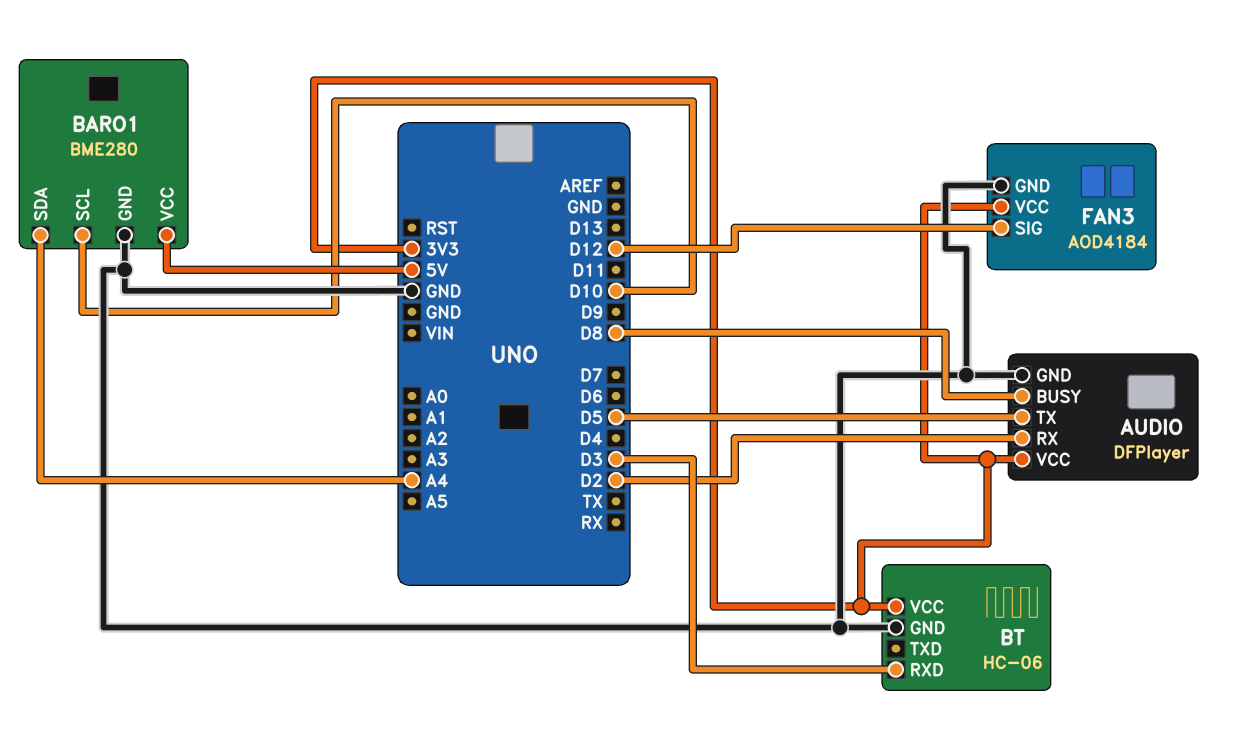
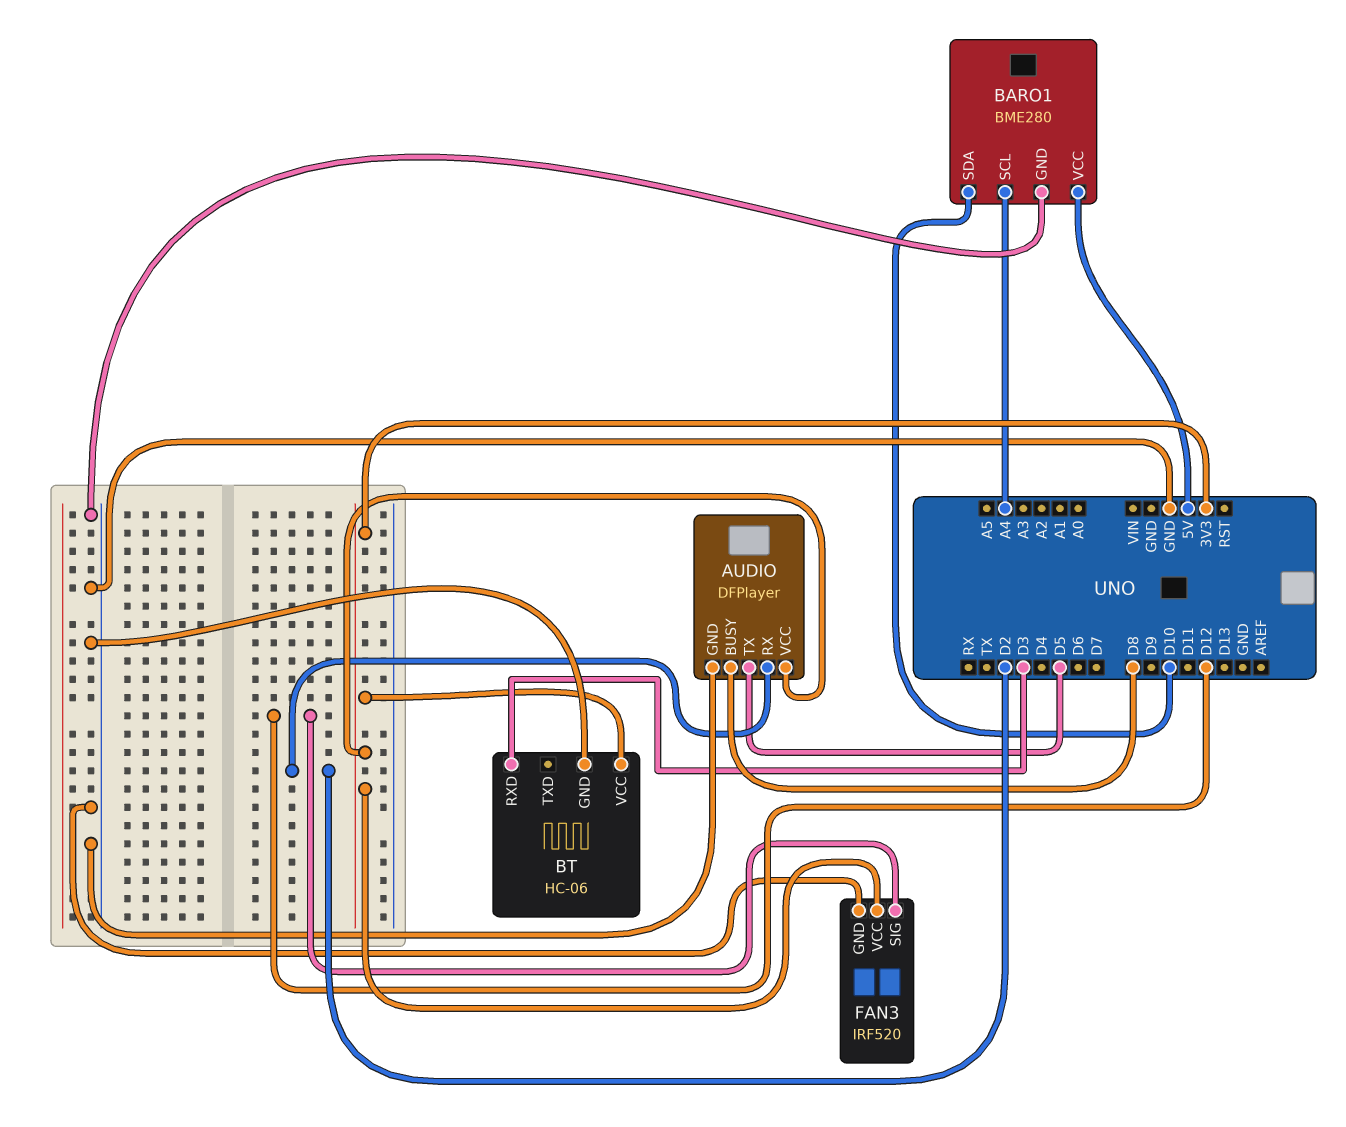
BARO1 pin SCL: D10 -> A4
BARO1 pin SDA: A4 -> D10
FAN3: AOD4184 -> IRF520

